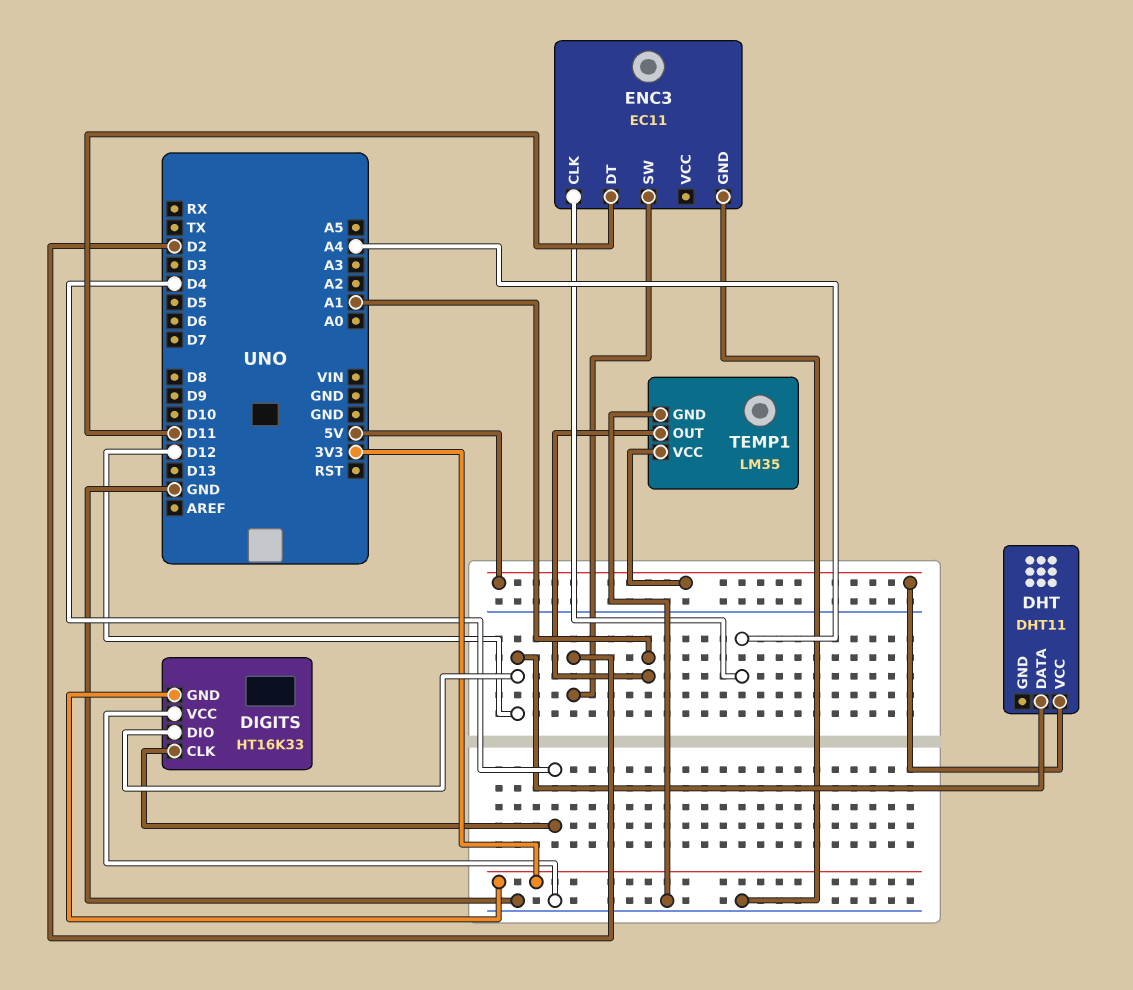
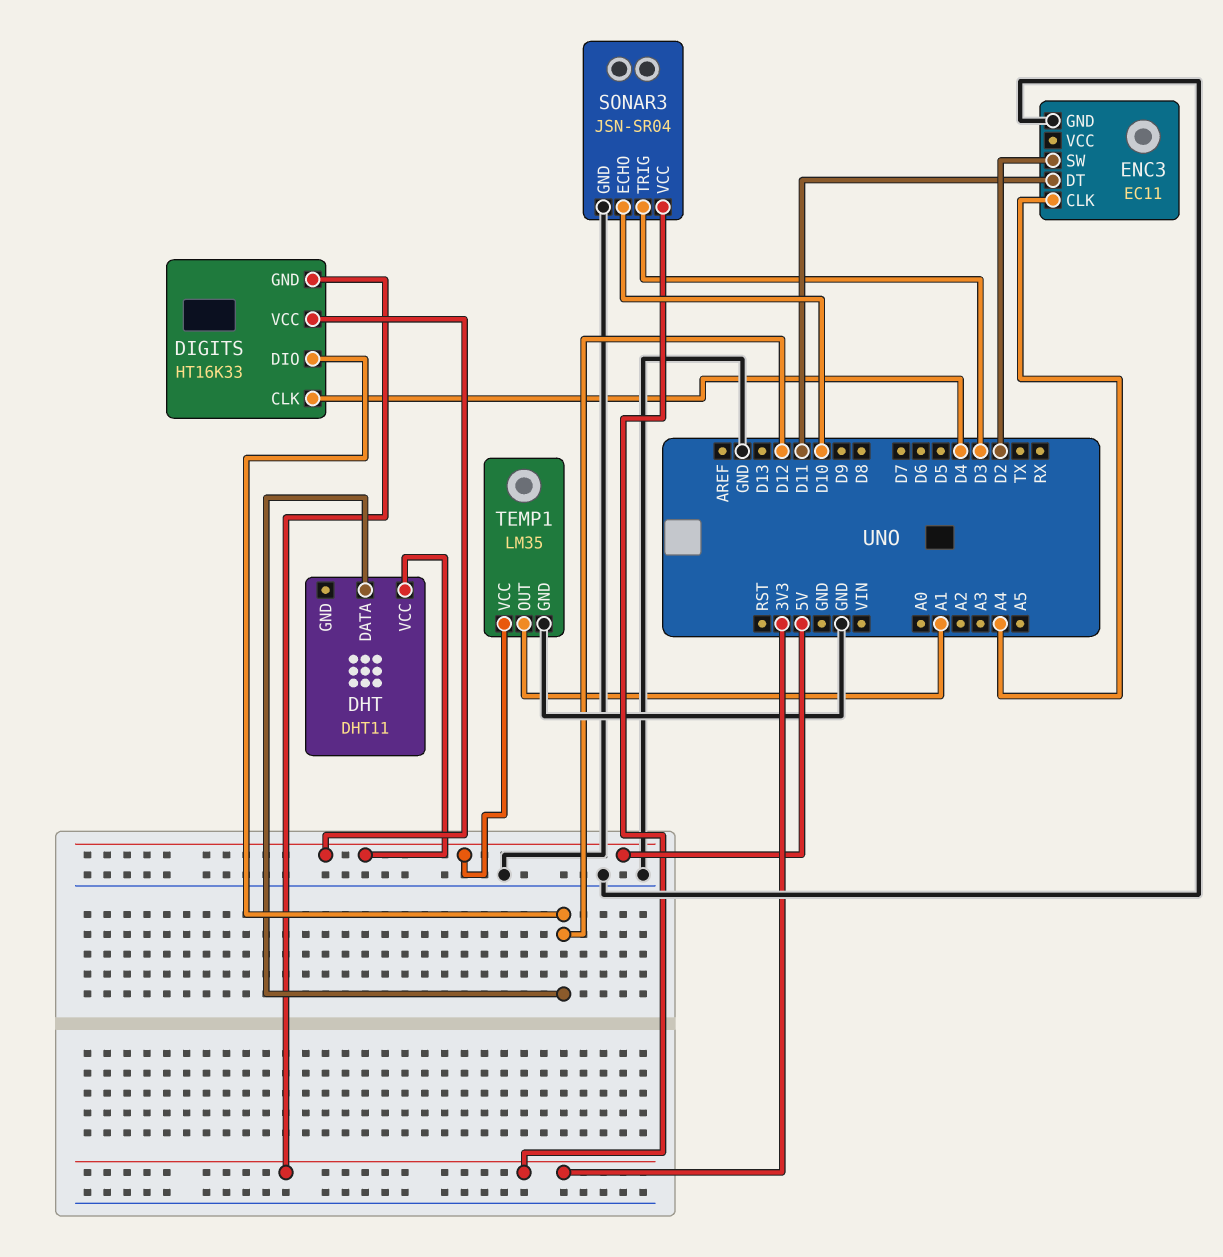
DIGITS pin VCC: GND -> 5V
SONAR3: none -> JSN-SR04
SONAR3 pin ECHO: none -> D10
SONAR3 pin GND: none -> GND
SONAR3 pin TRIG: none -> D3
SONAR3 pin VCC: none -> 3V3

